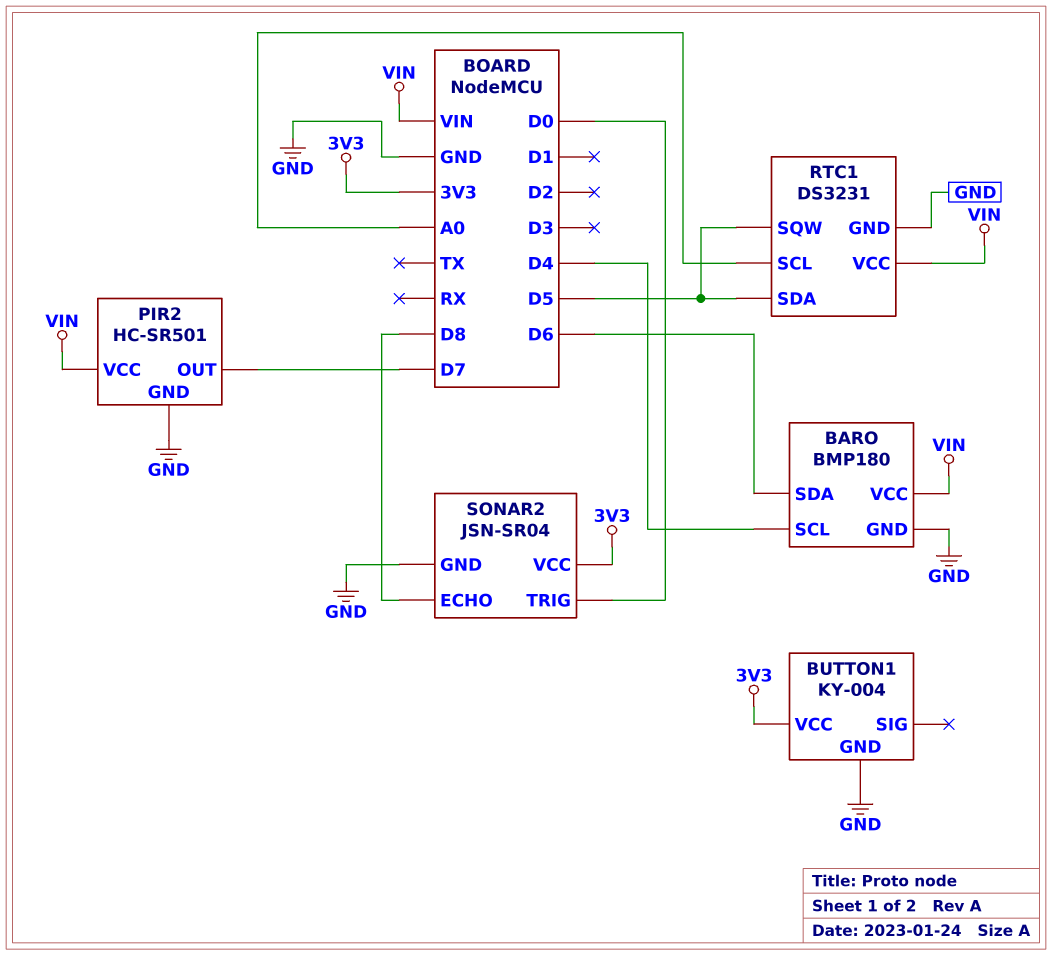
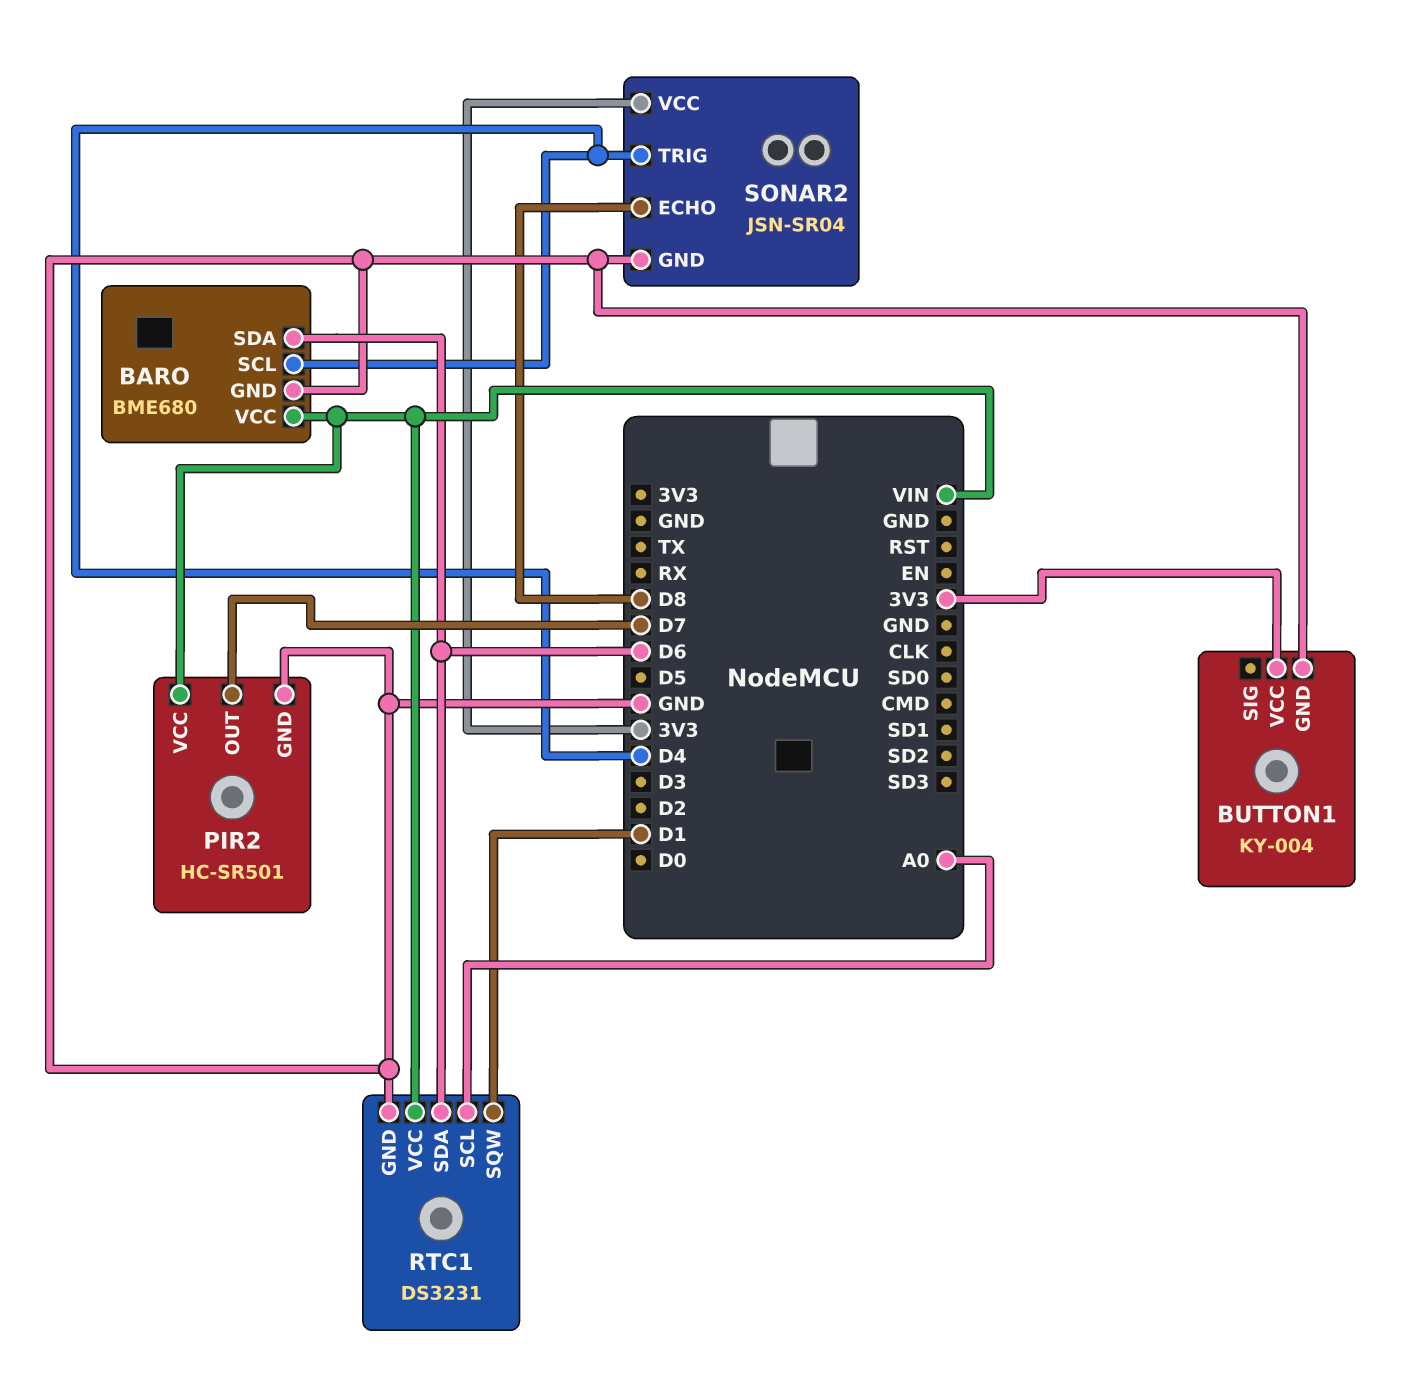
BARO: BMP180 -> BME680
RTC1 pin SDA: D5 -> D6
RTC1 pin SQW: D5 -> D1
SONAR2 pin TRIG: D0 -> D4

